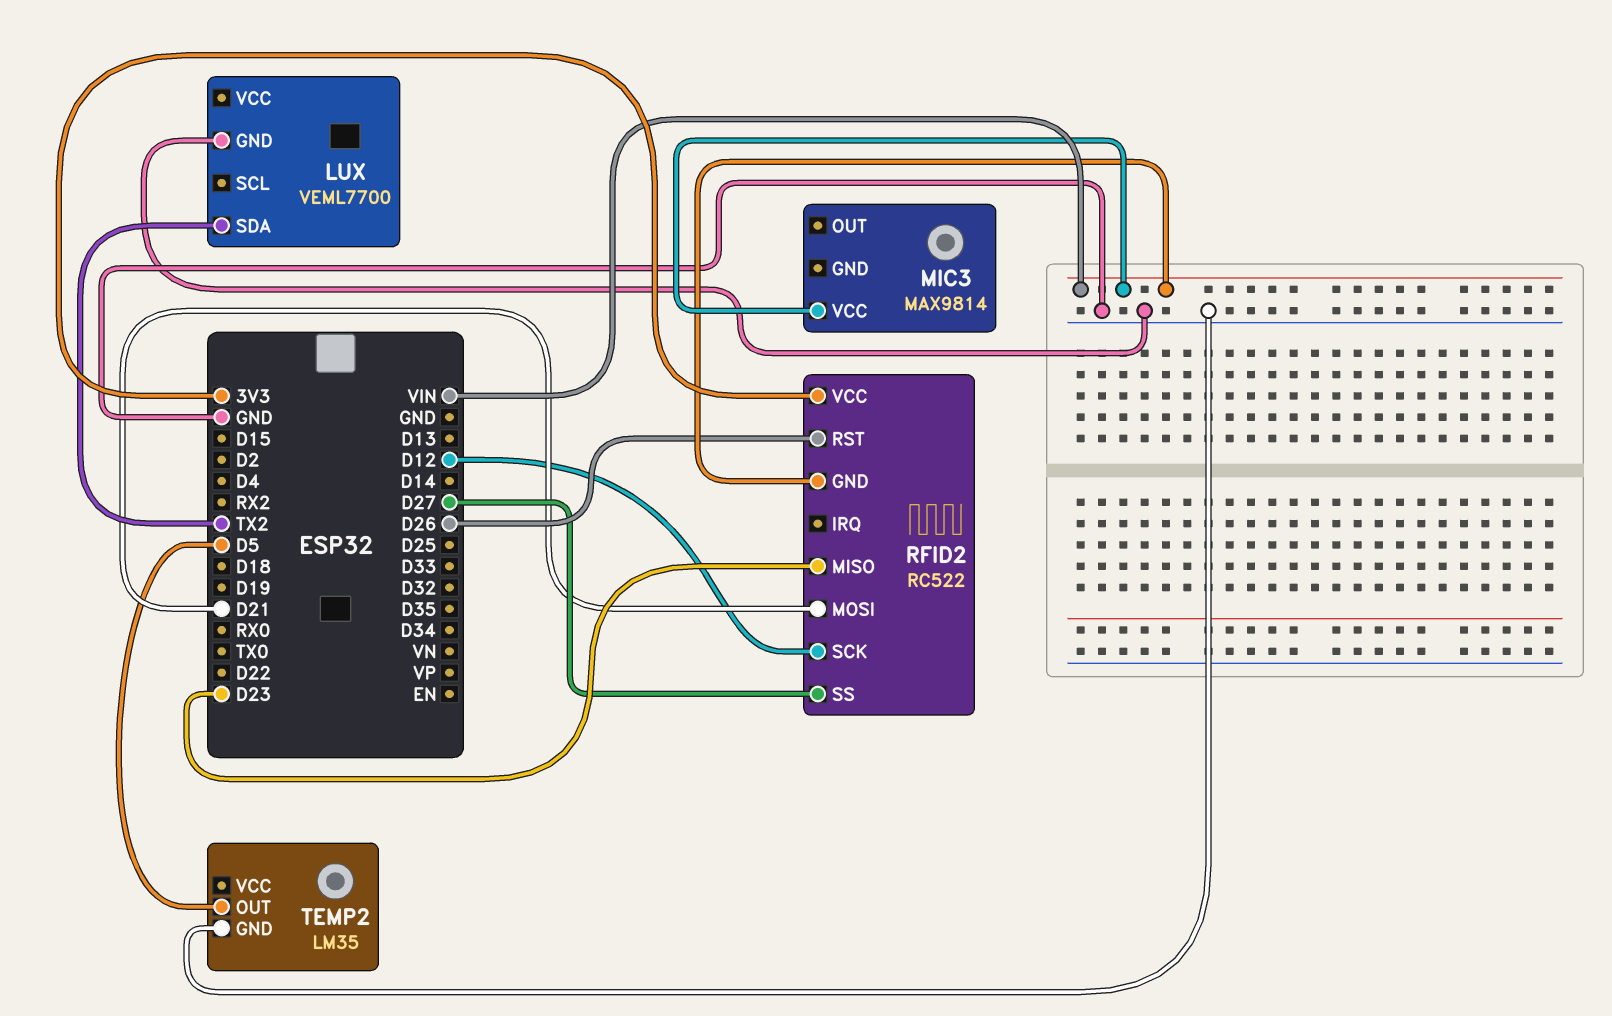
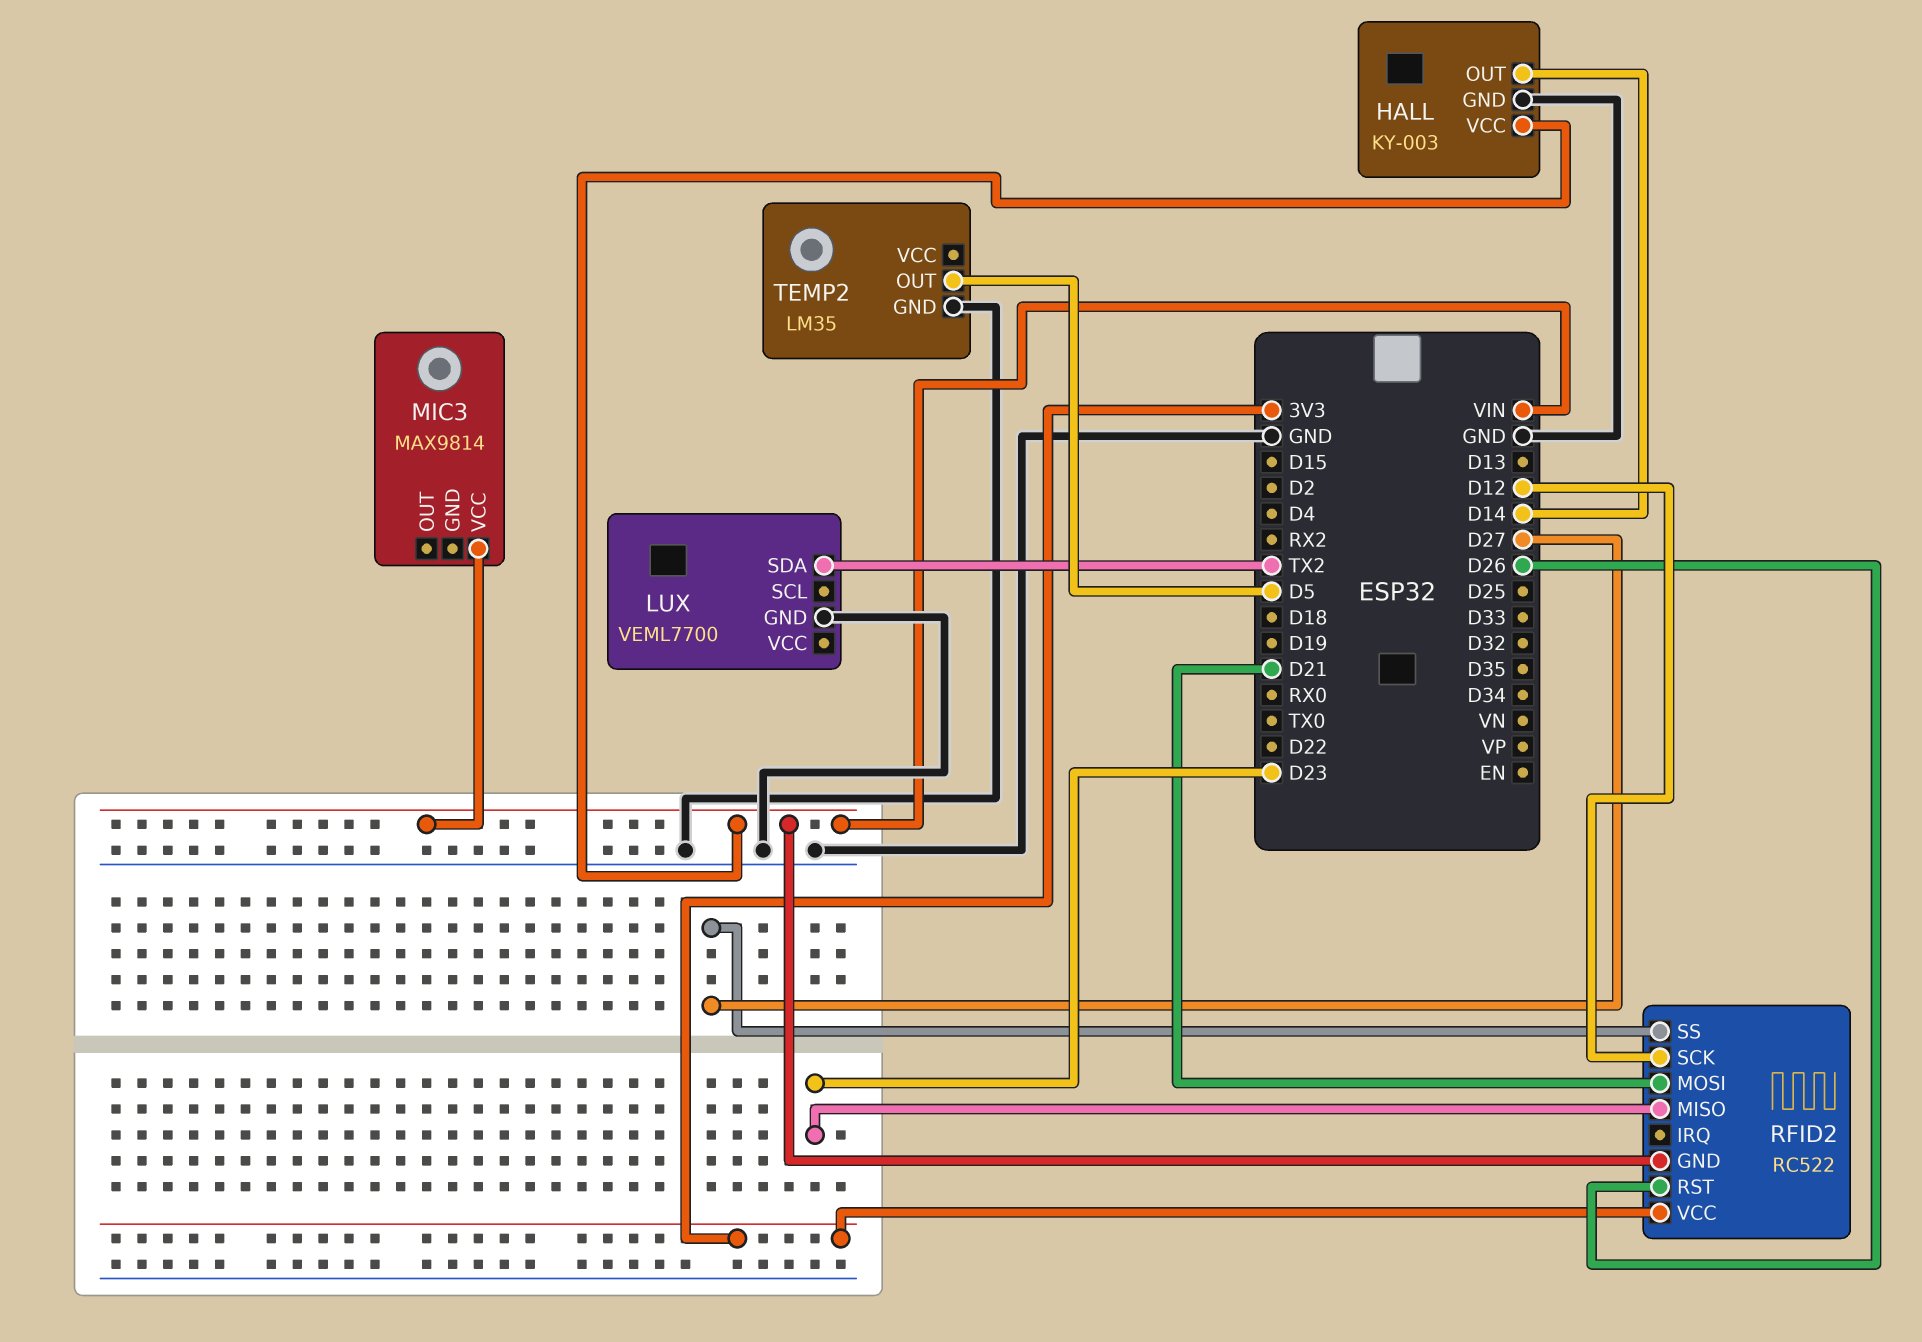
HALL: none -> KY-003
HALL pin GND: none -> GND
HALL pin OUT: none -> D14
HALL pin VCC: none -> VIN

